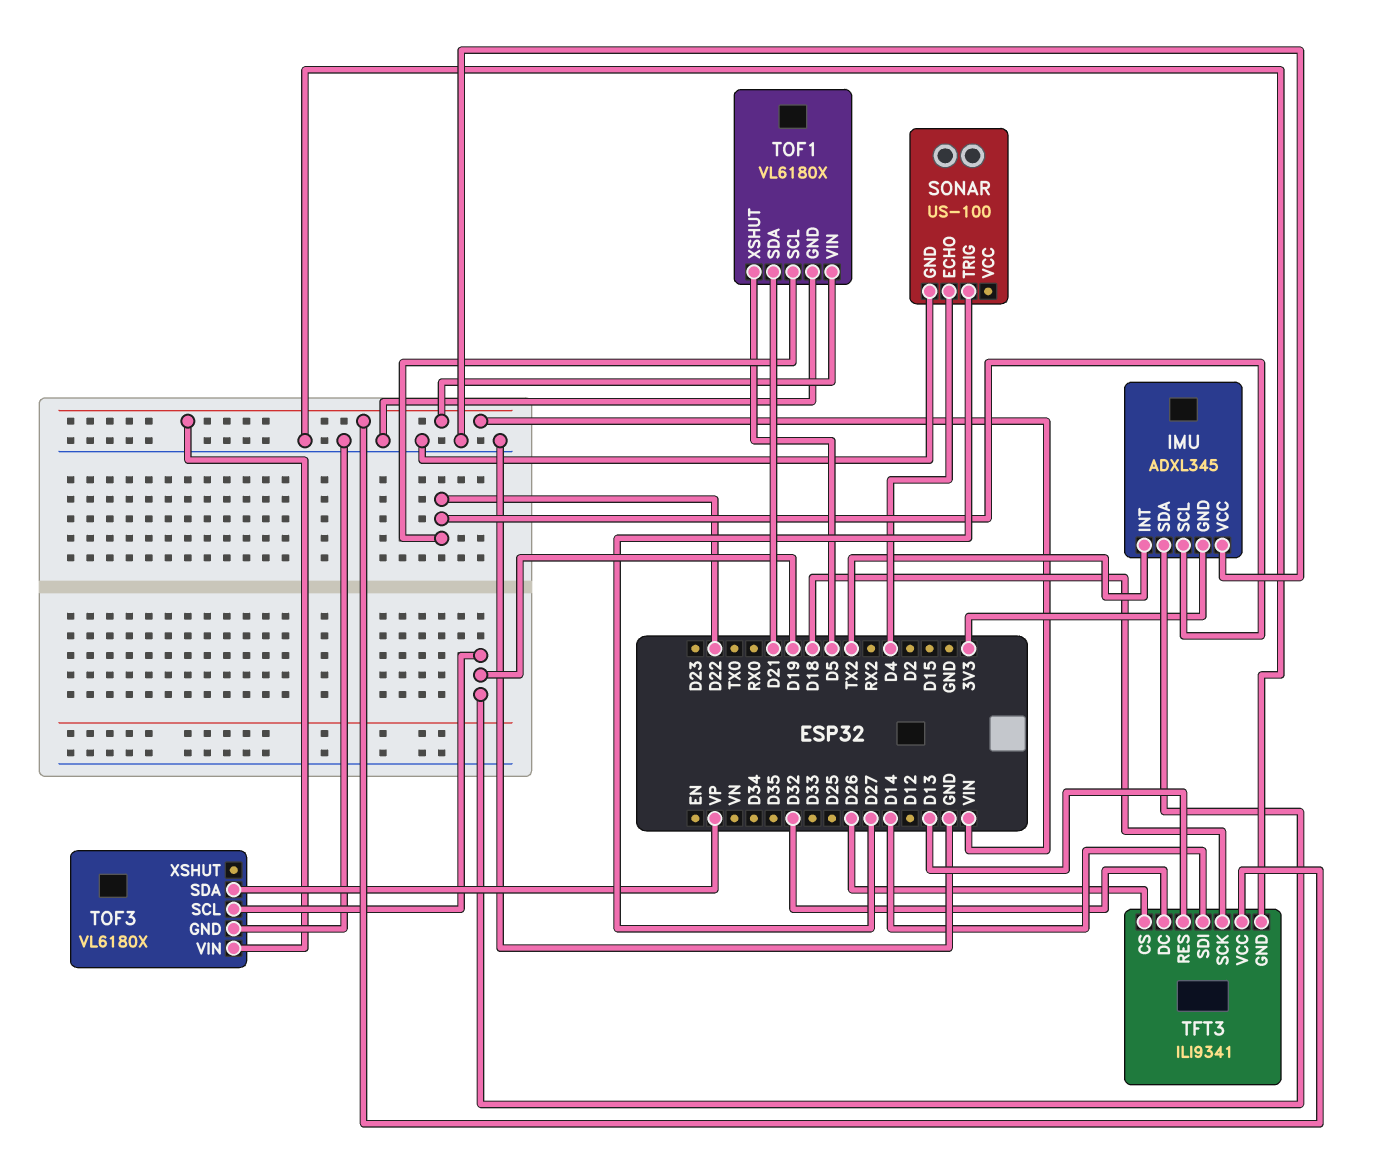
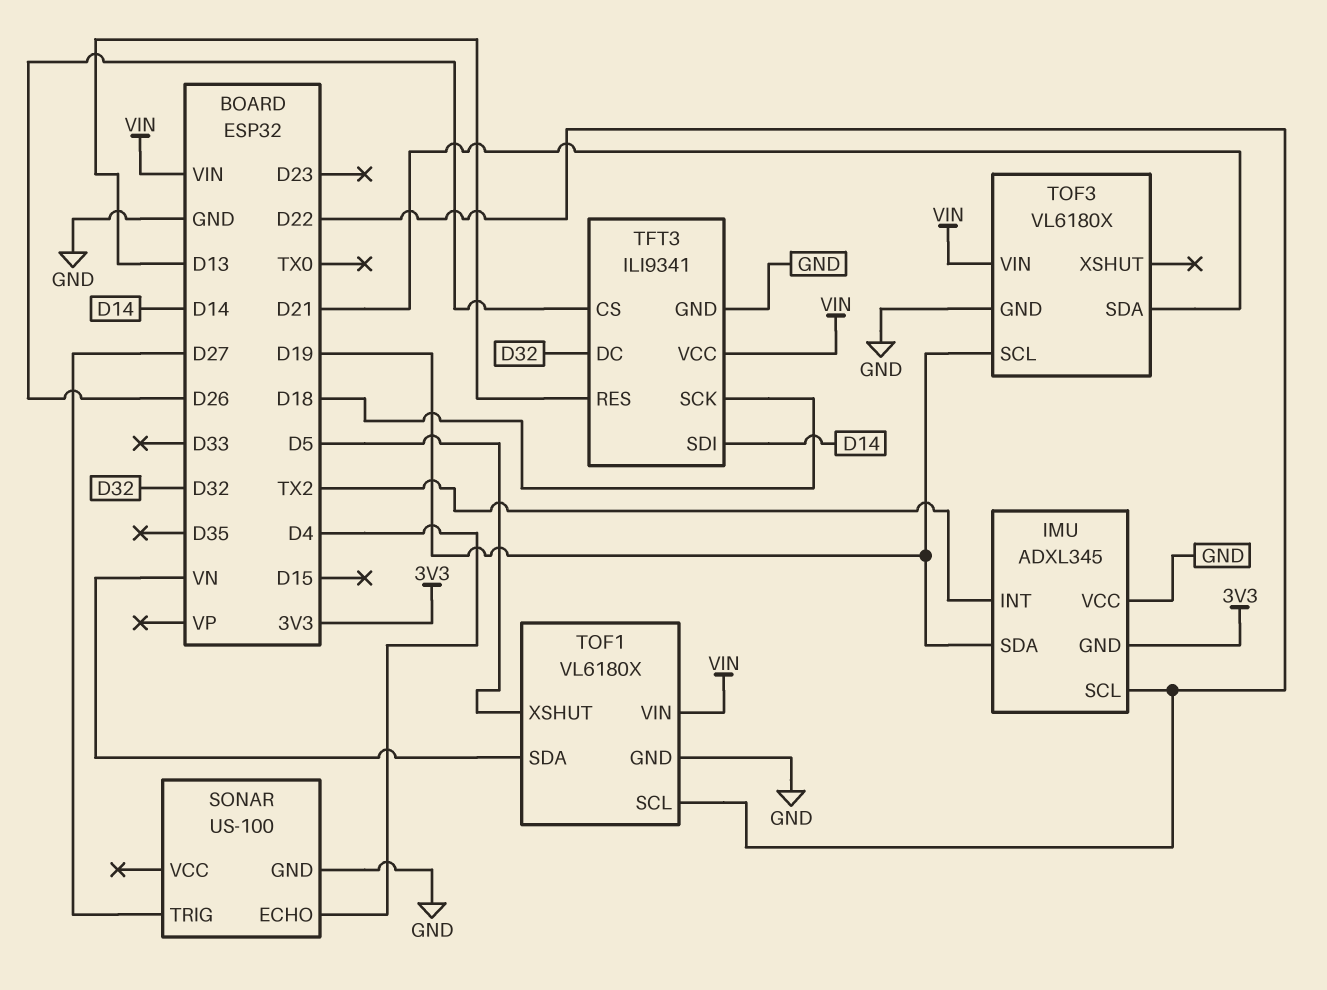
TOF1 pin SDA: D21 -> VN
TOF3 pin SDA: VP -> D21

